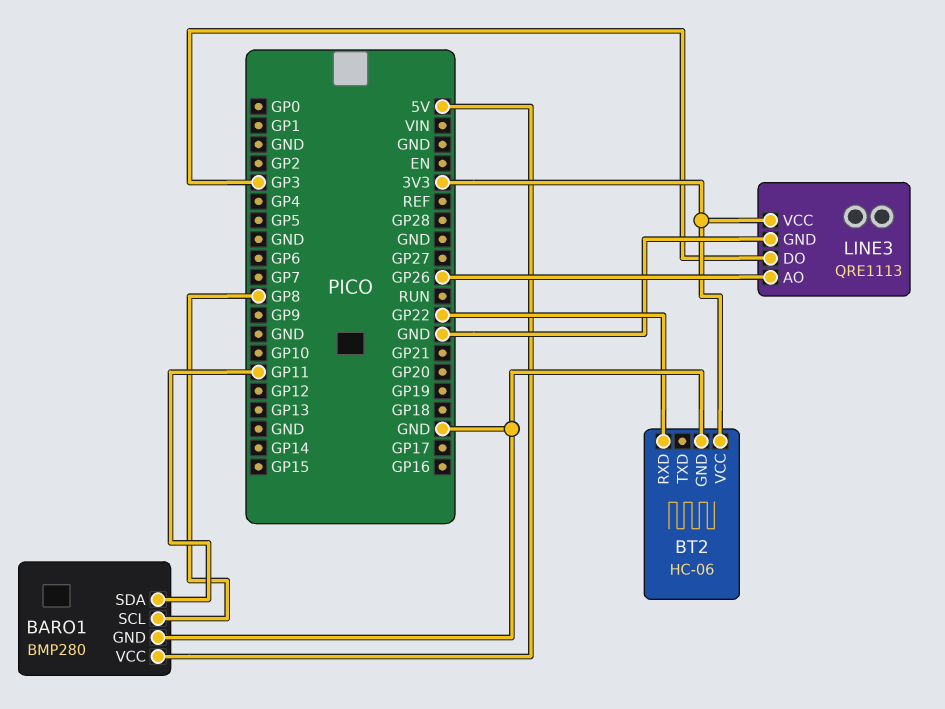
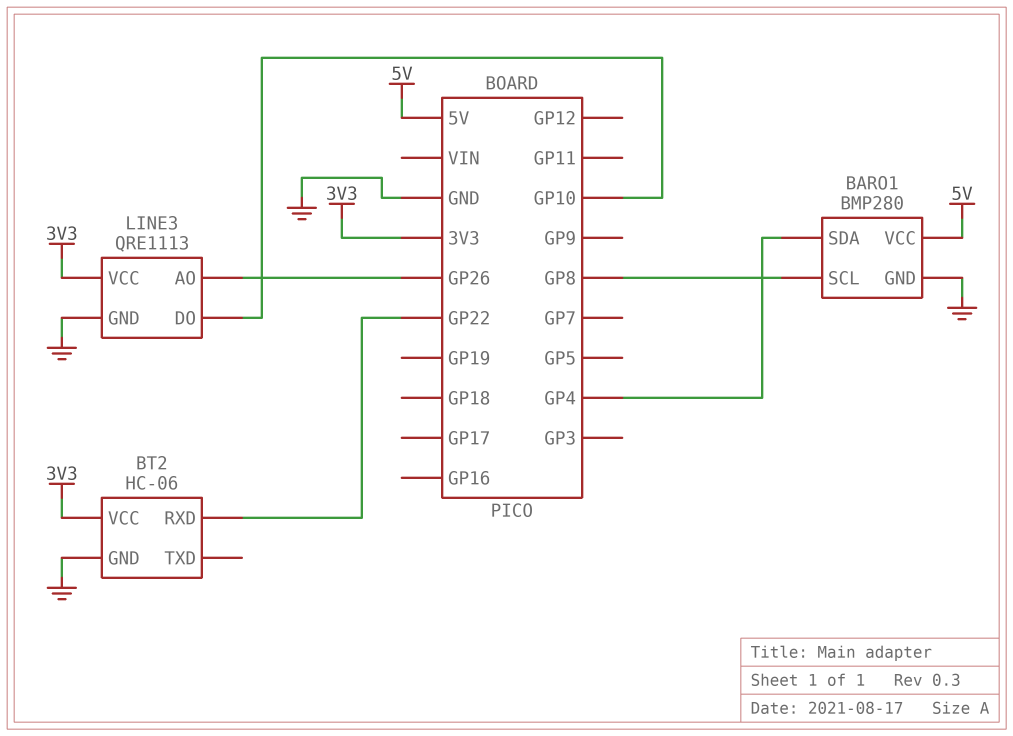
BARO1 pin SDA: GP11 -> GP4
LINE3 pin DO: GP3 -> GP10

